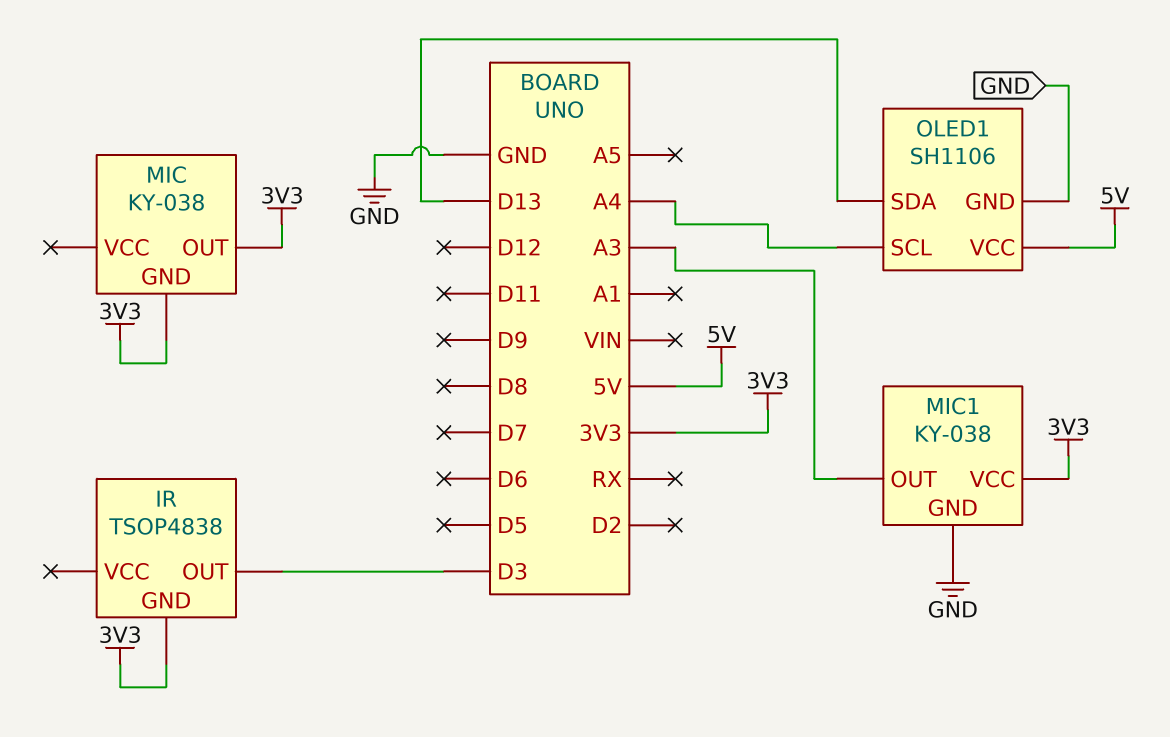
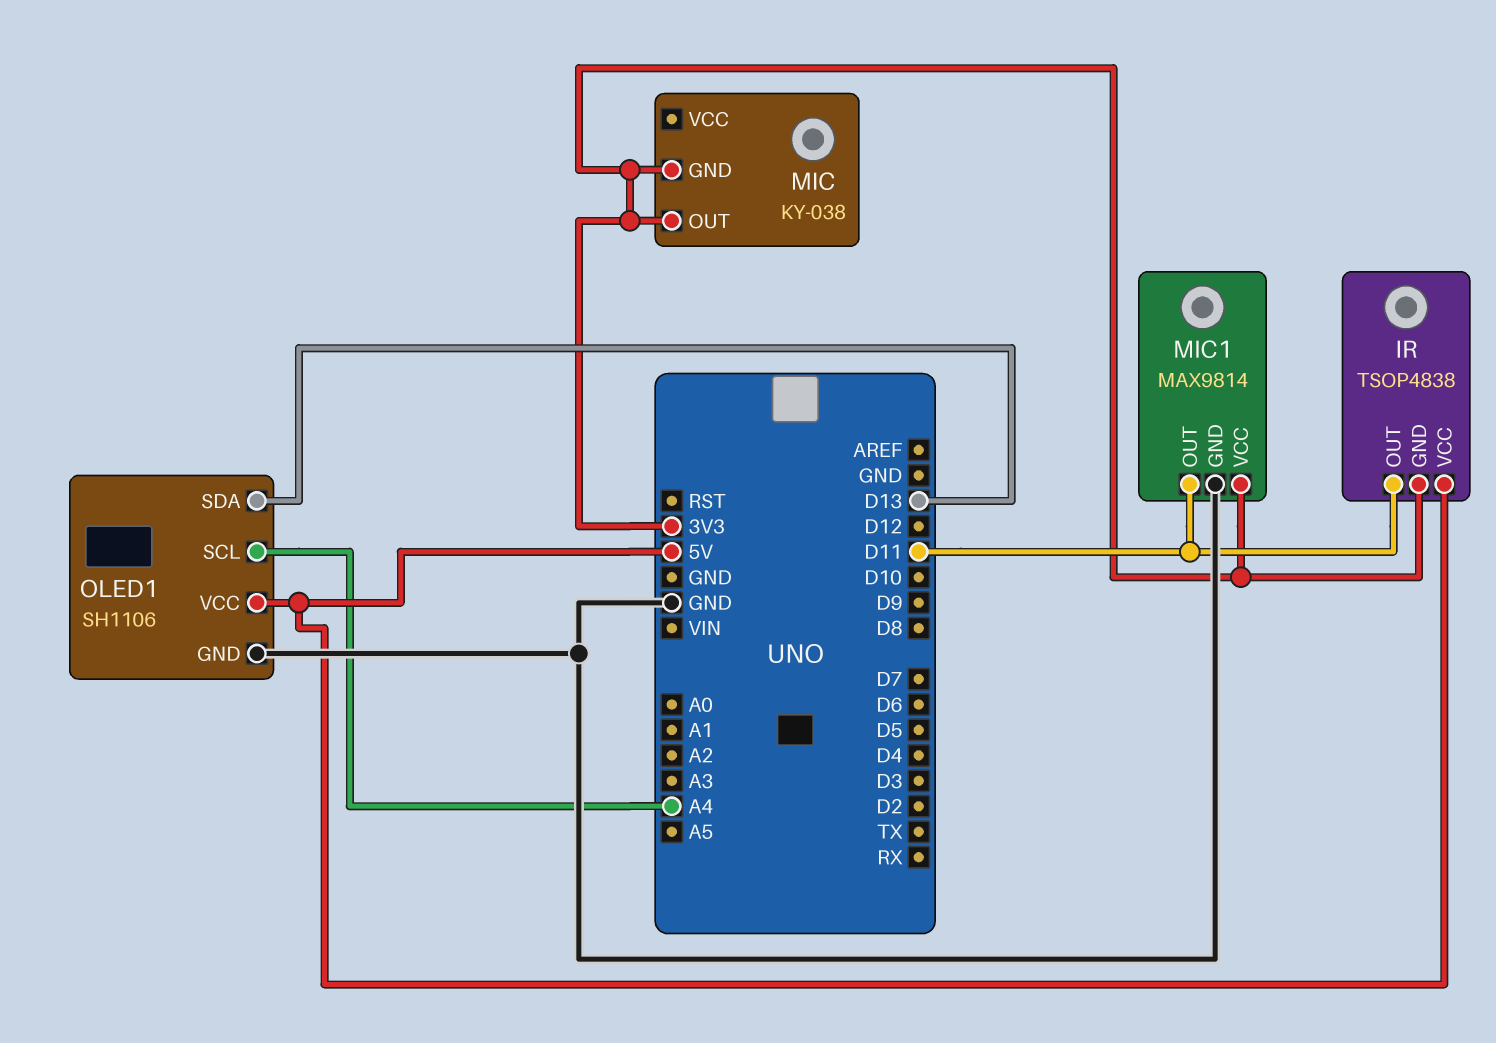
IR pin OUT: D3 -> D11
IR pin VCC: none -> 5V
MIC1: KY-038 -> MAX9814
MIC1 pin OUT: A3 -> D11

